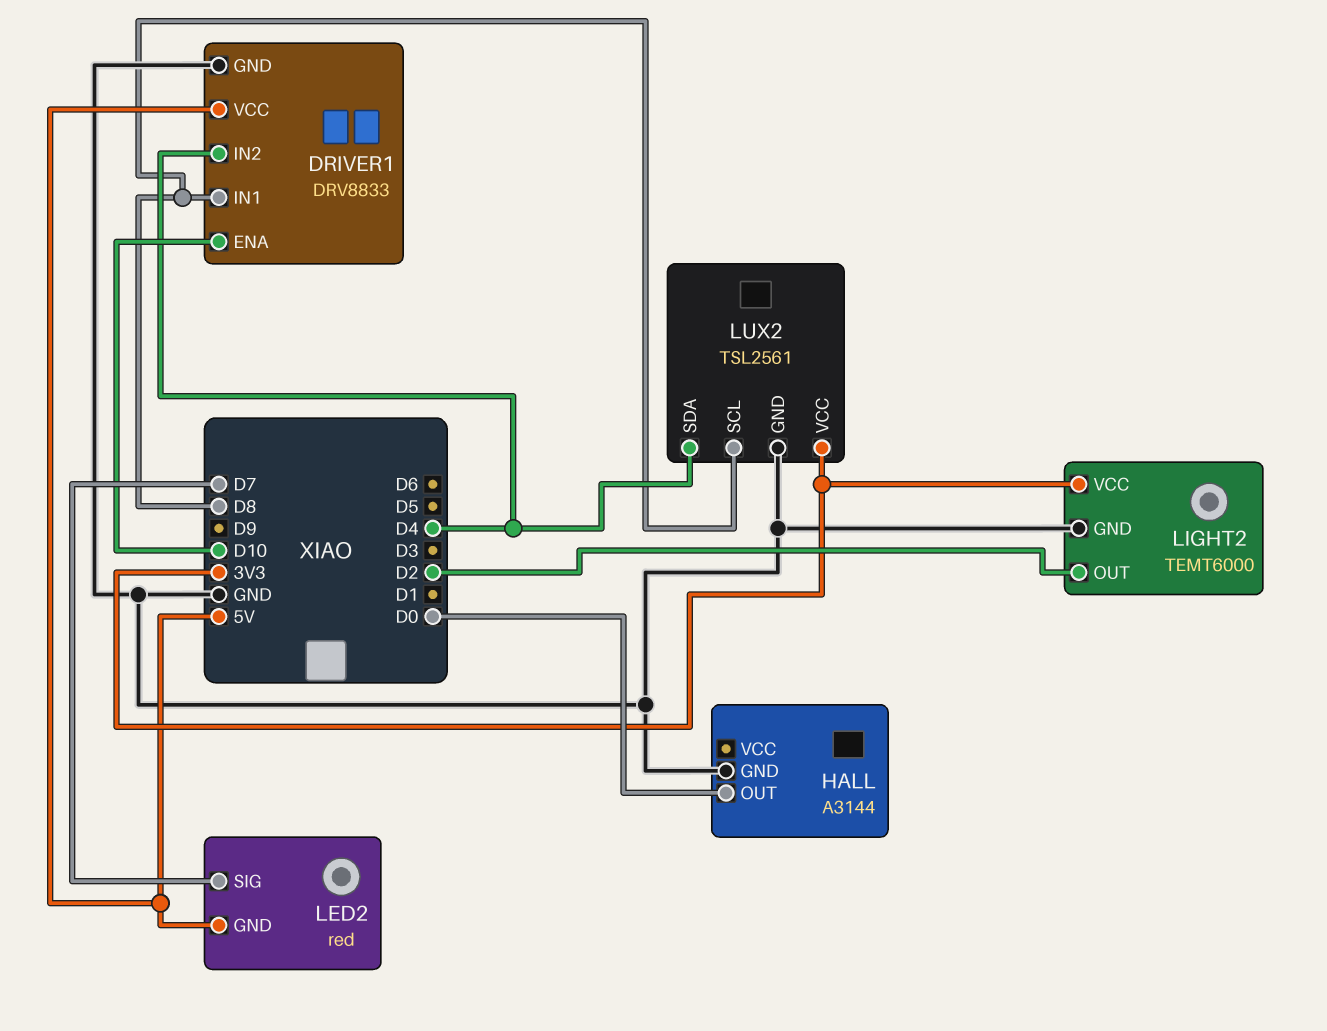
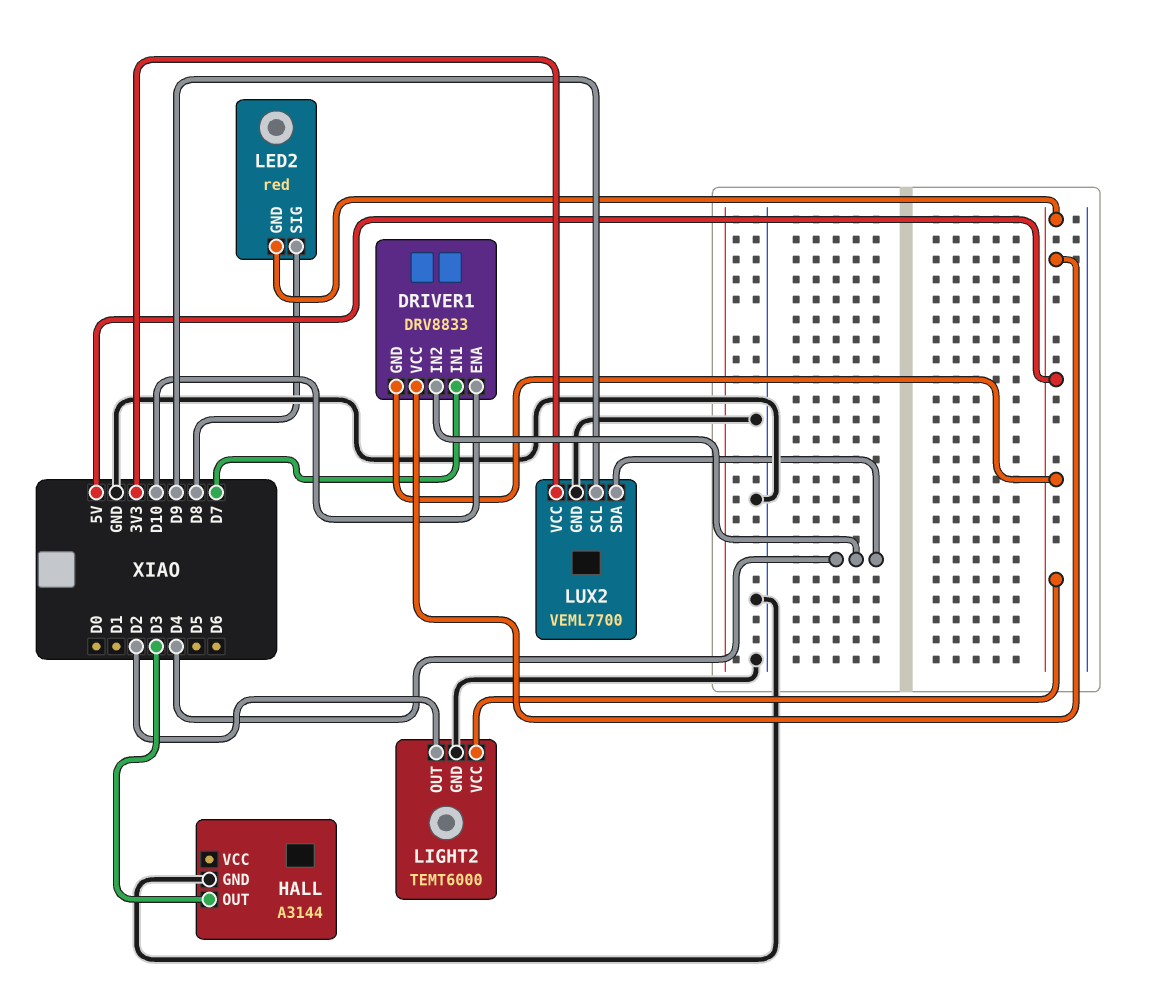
DRIVER1 pin GND: GND -> 5V
DRIVER1 pin IN1: D8 -> D7
HALL pin OUT: D0 -> D3
LED2 pin SIG: D7 -> D8
LIGHT2 pin VCC: 3V3 -> 5V
LUX2: TSL2561 -> VEML7700
LUX2 pin SCL: D8 -> D9

